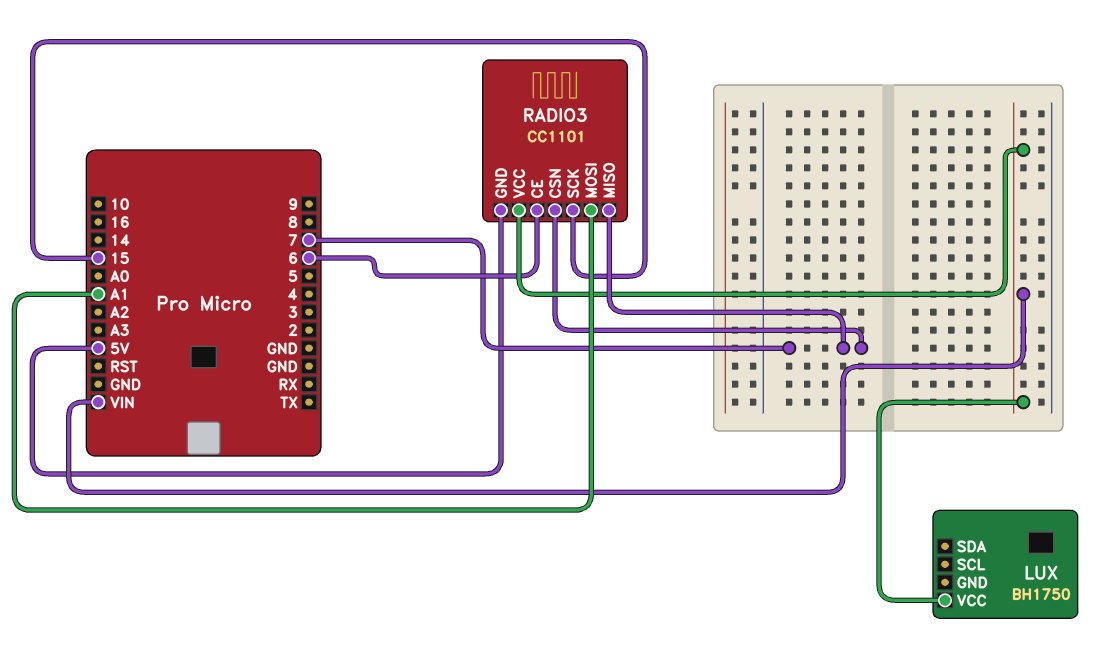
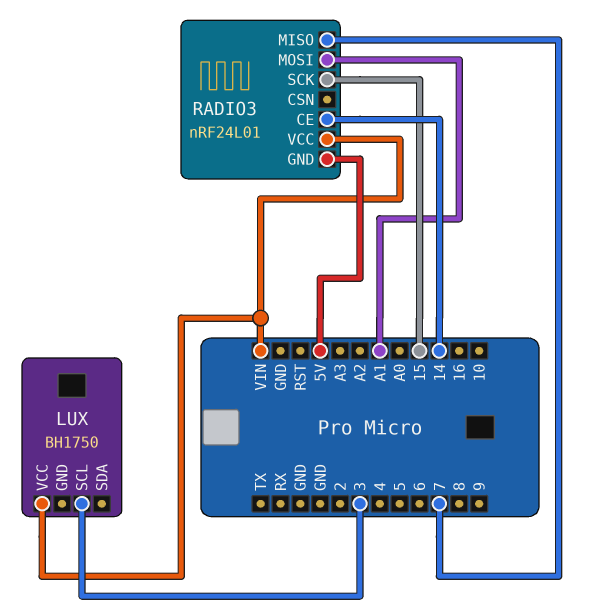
LUX pin SCL: none -> 3
RADIO3: CC1101 -> nRF24L01
RADIO3 pin CE: 6 -> 14
RADIO3 pin CSN: 7 -> none

